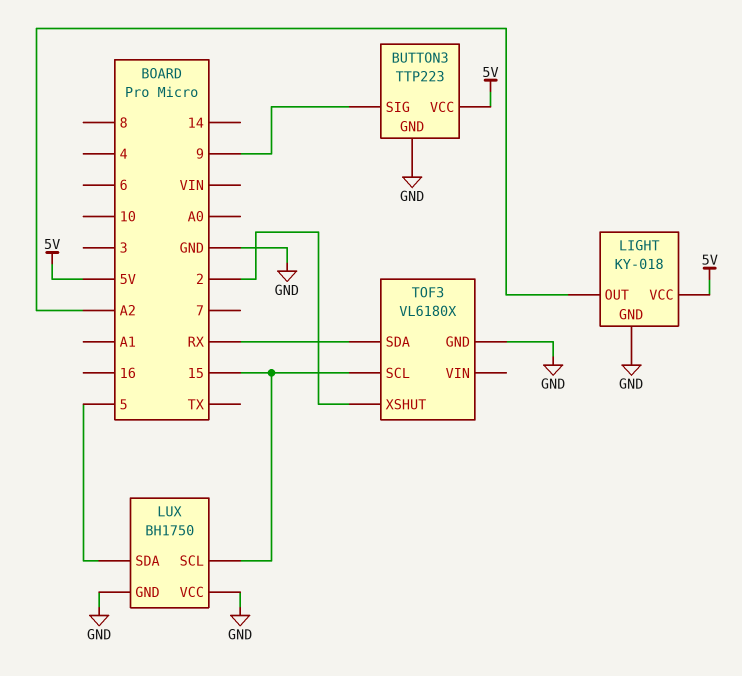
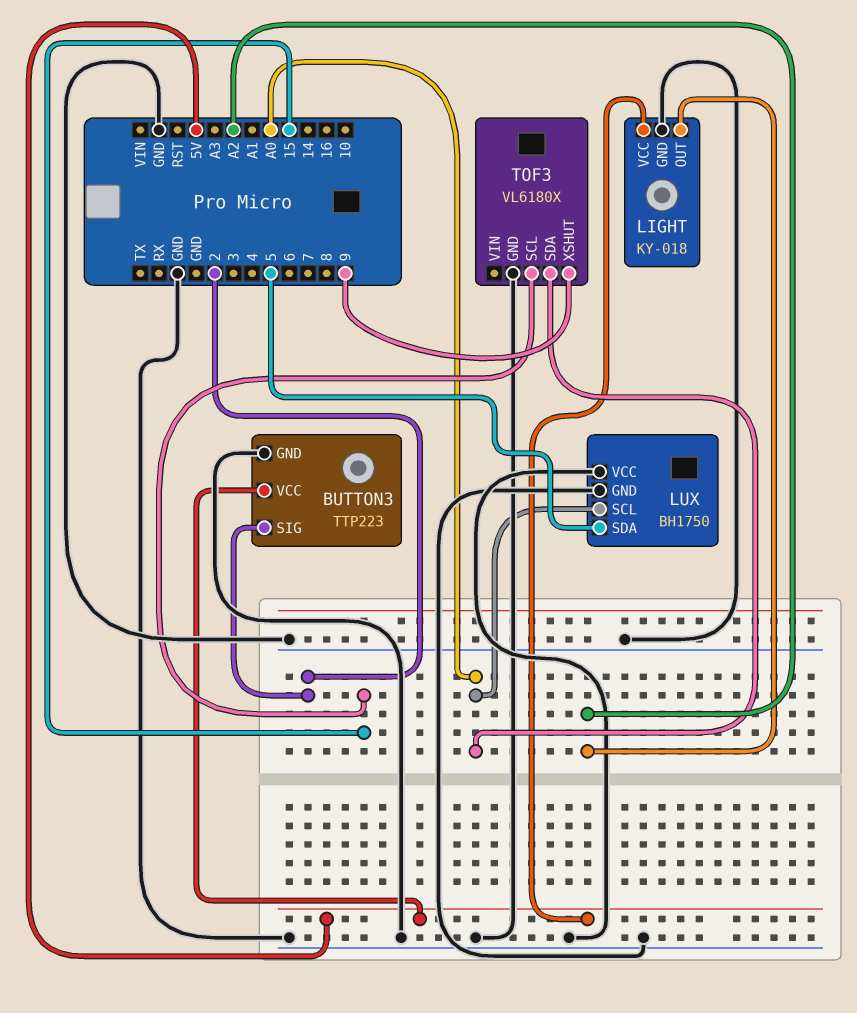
BUTTON3 pin SIG: 9 -> 2
LUX pin SCL: 15 -> A0
TOF3 pin SDA: RX -> A0
TOF3 pin XSHUT: 2 -> 9

